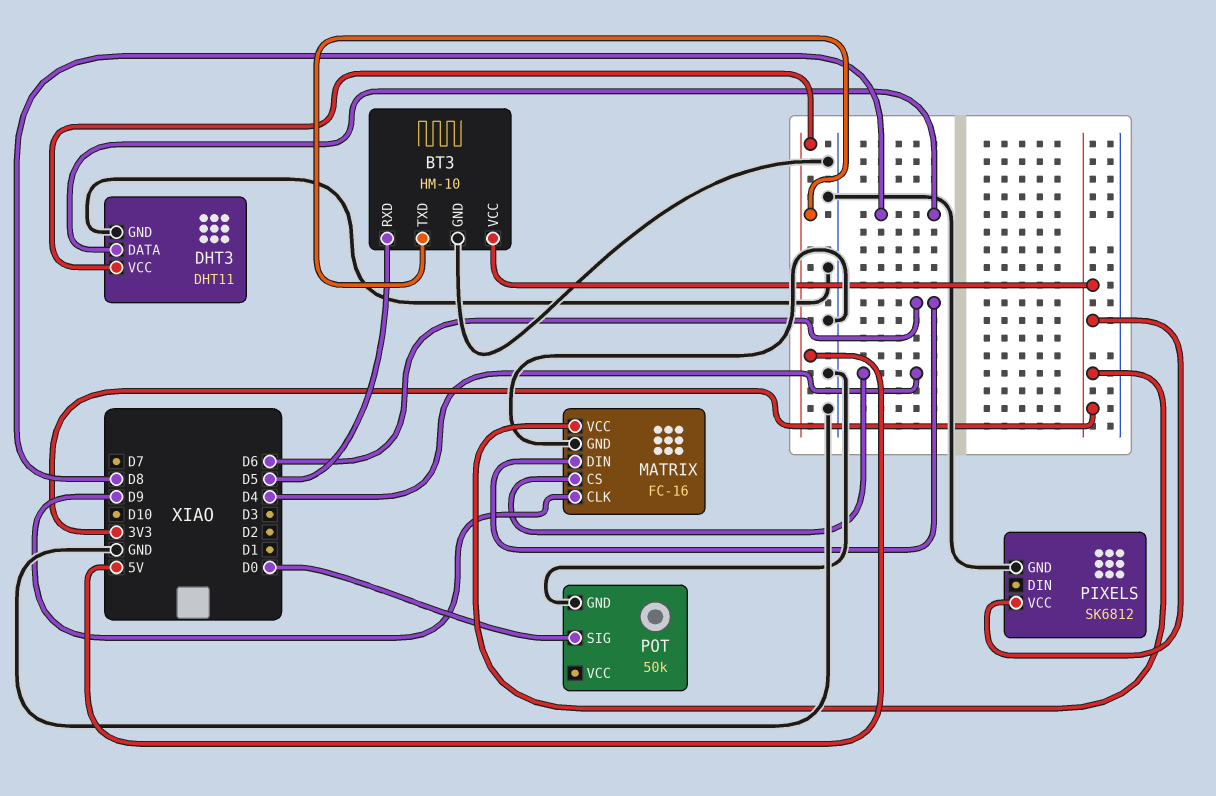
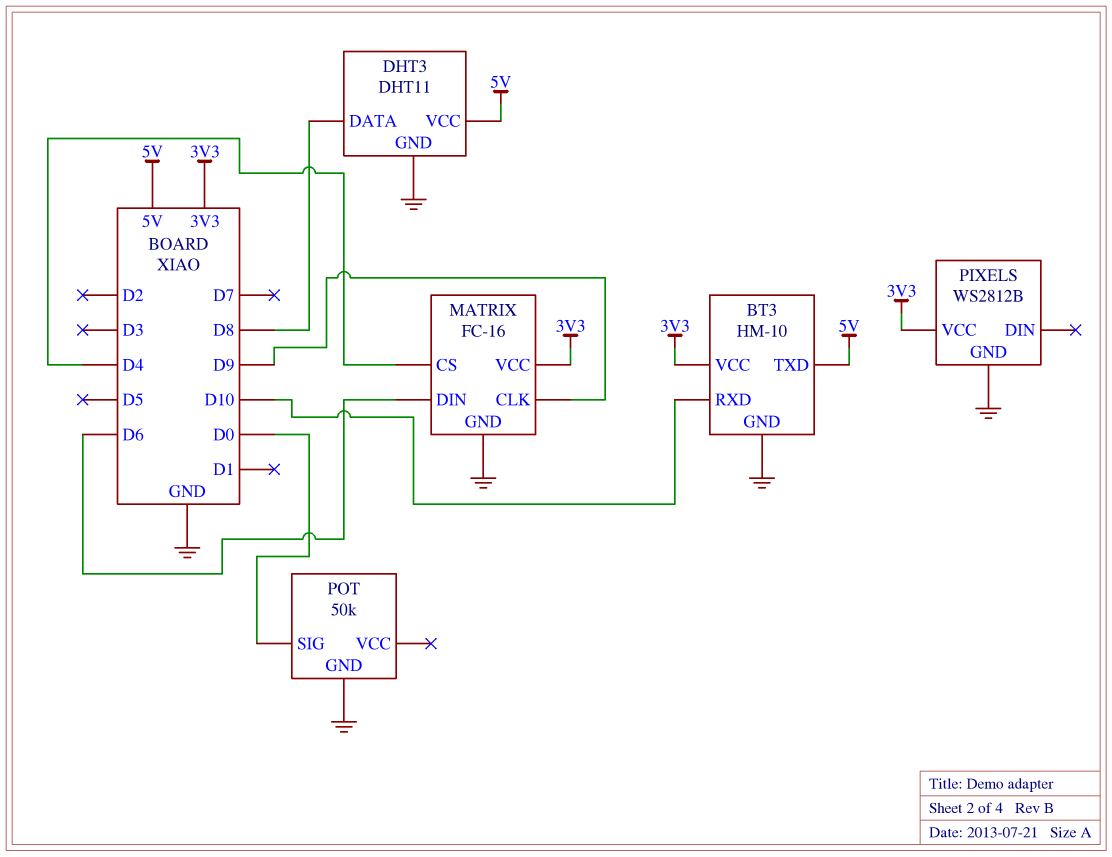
BT3 pin RXD: D5 -> D10
PIXELS: SK6812 -> WS2812B

